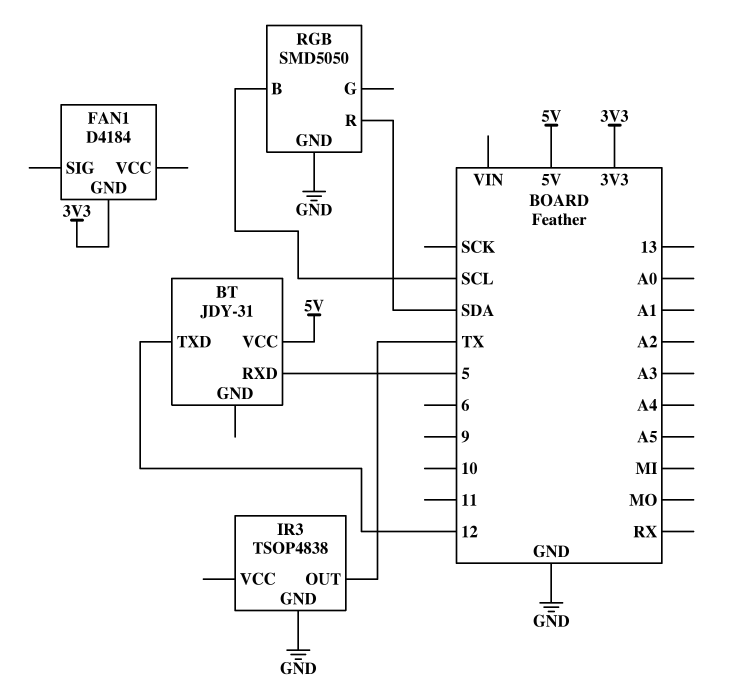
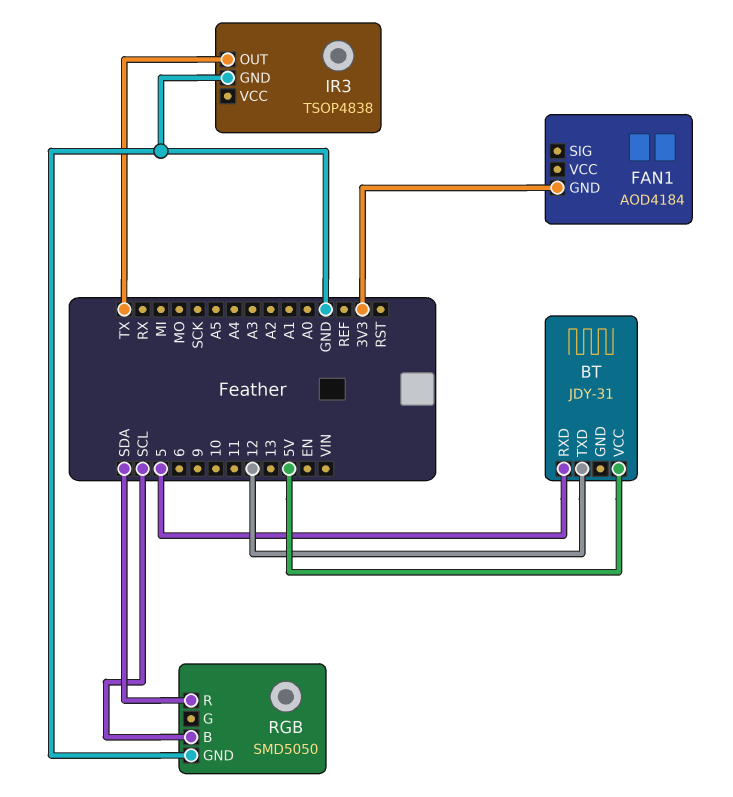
FAN1: D4184 -> AOD4184

